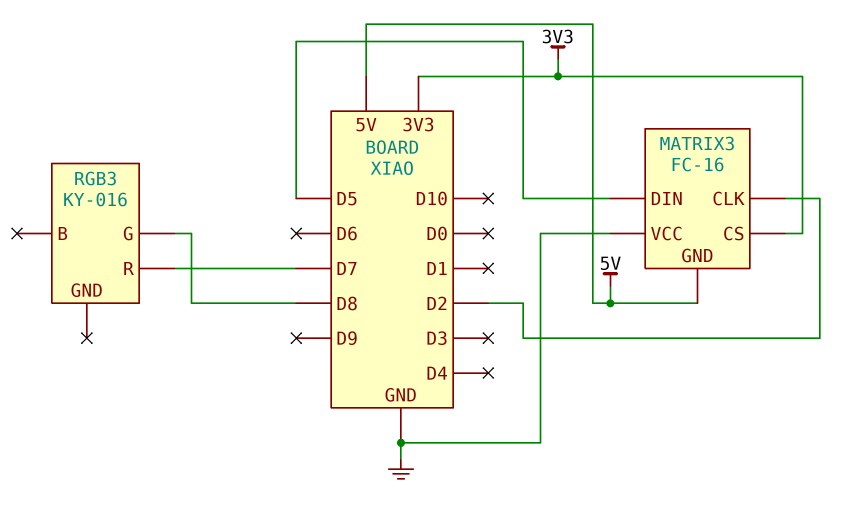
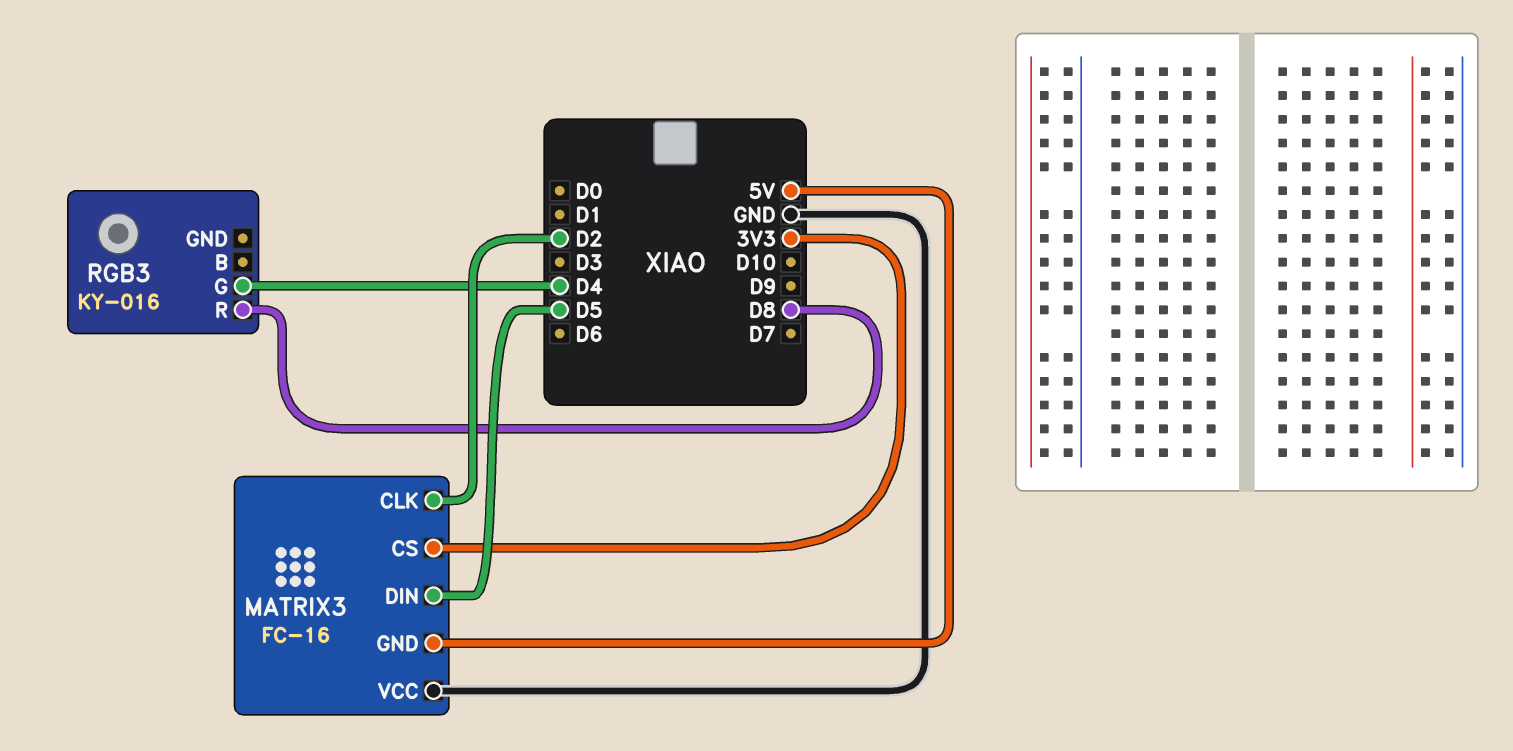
RGB3 pin G: D8 -> D4
RGB3 pin R: D7 -> D8

